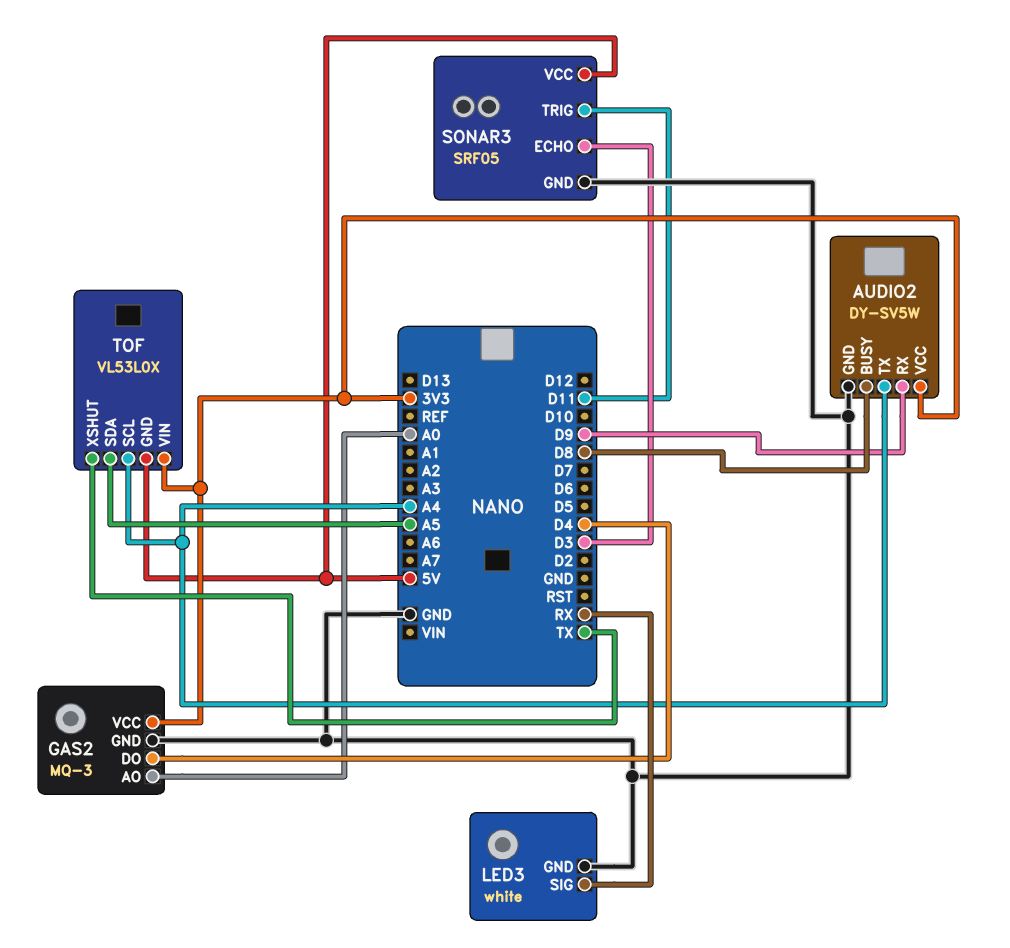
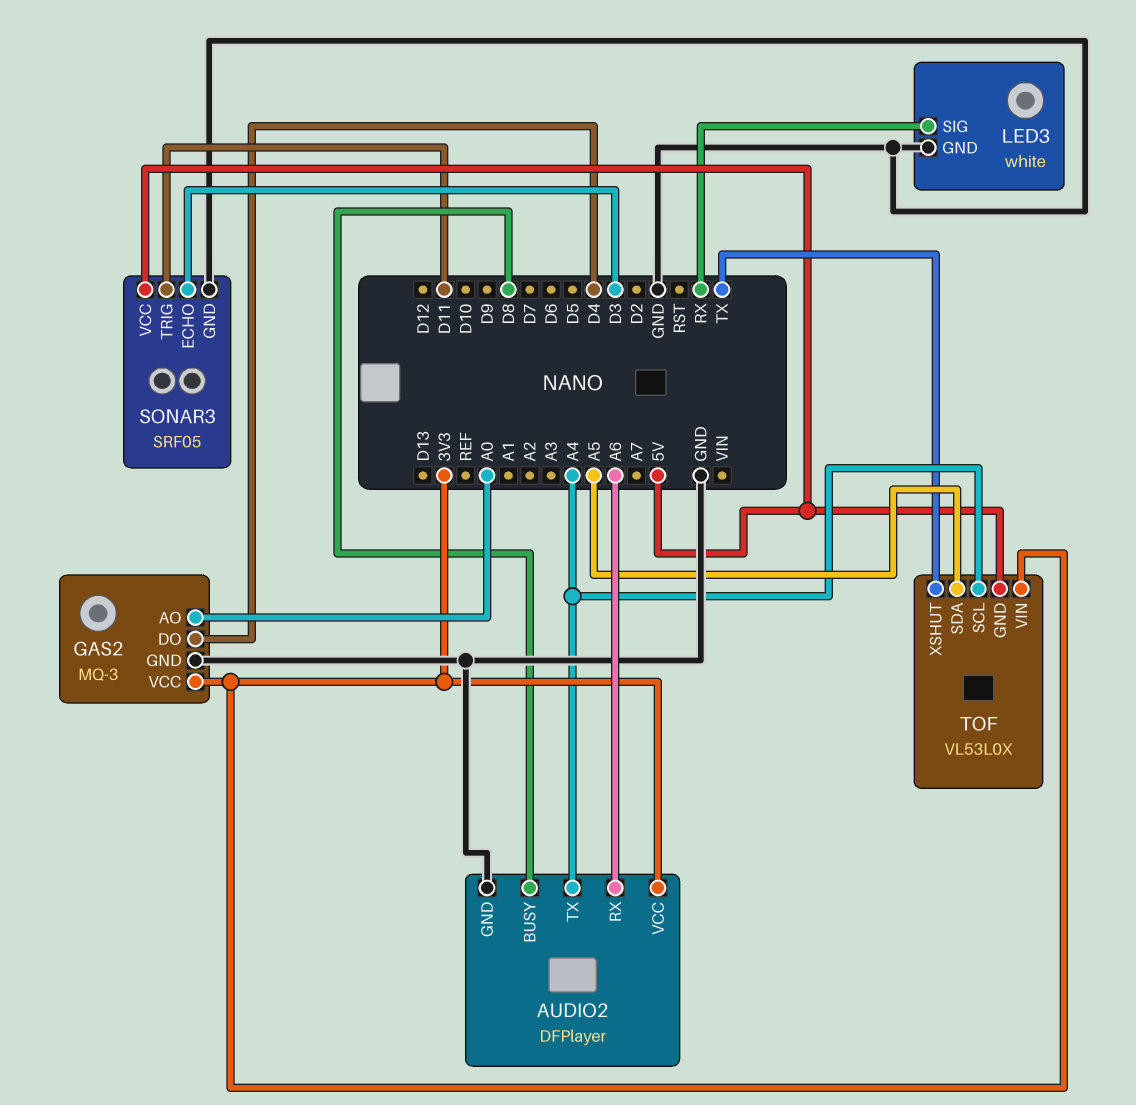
AUDIO2: DY-SV5W -> DFPlayer
AUDIO2 pin RX: D9 -> A6

